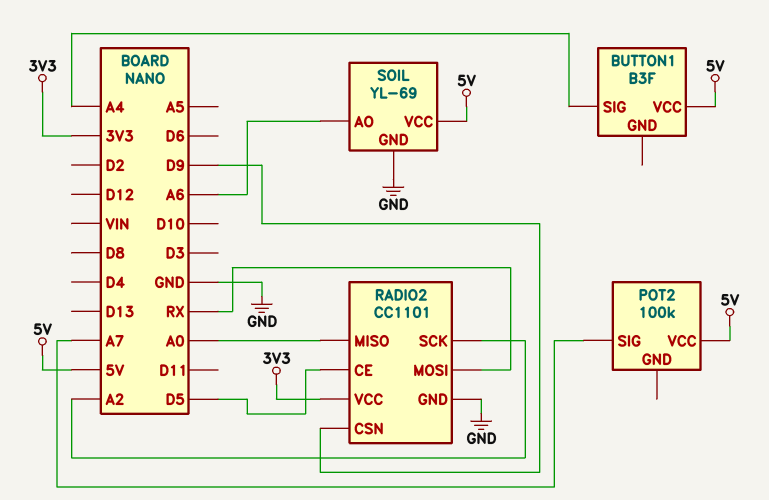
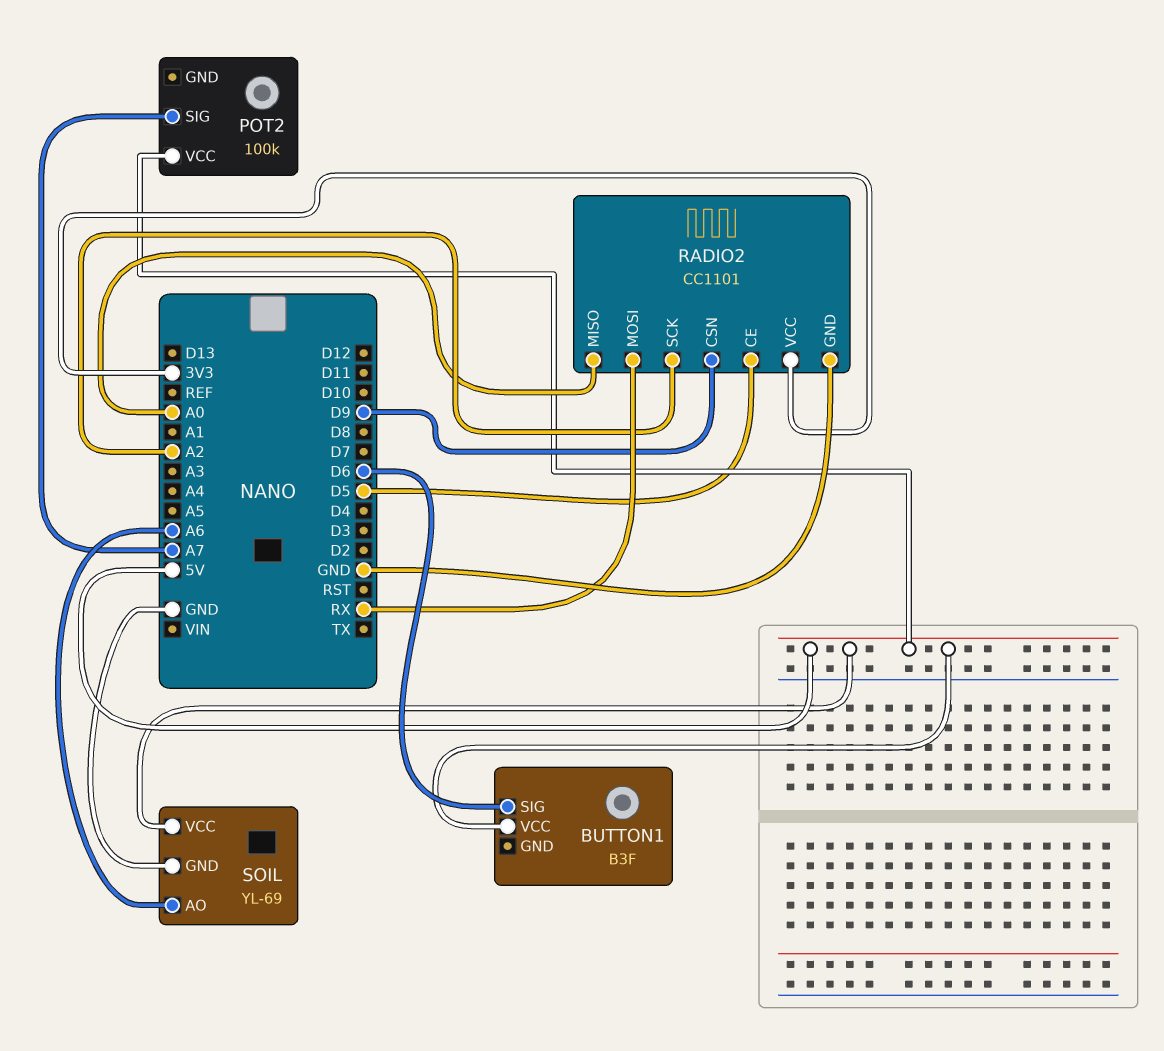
BUTTON1 pin SIG: A4 -> D6

